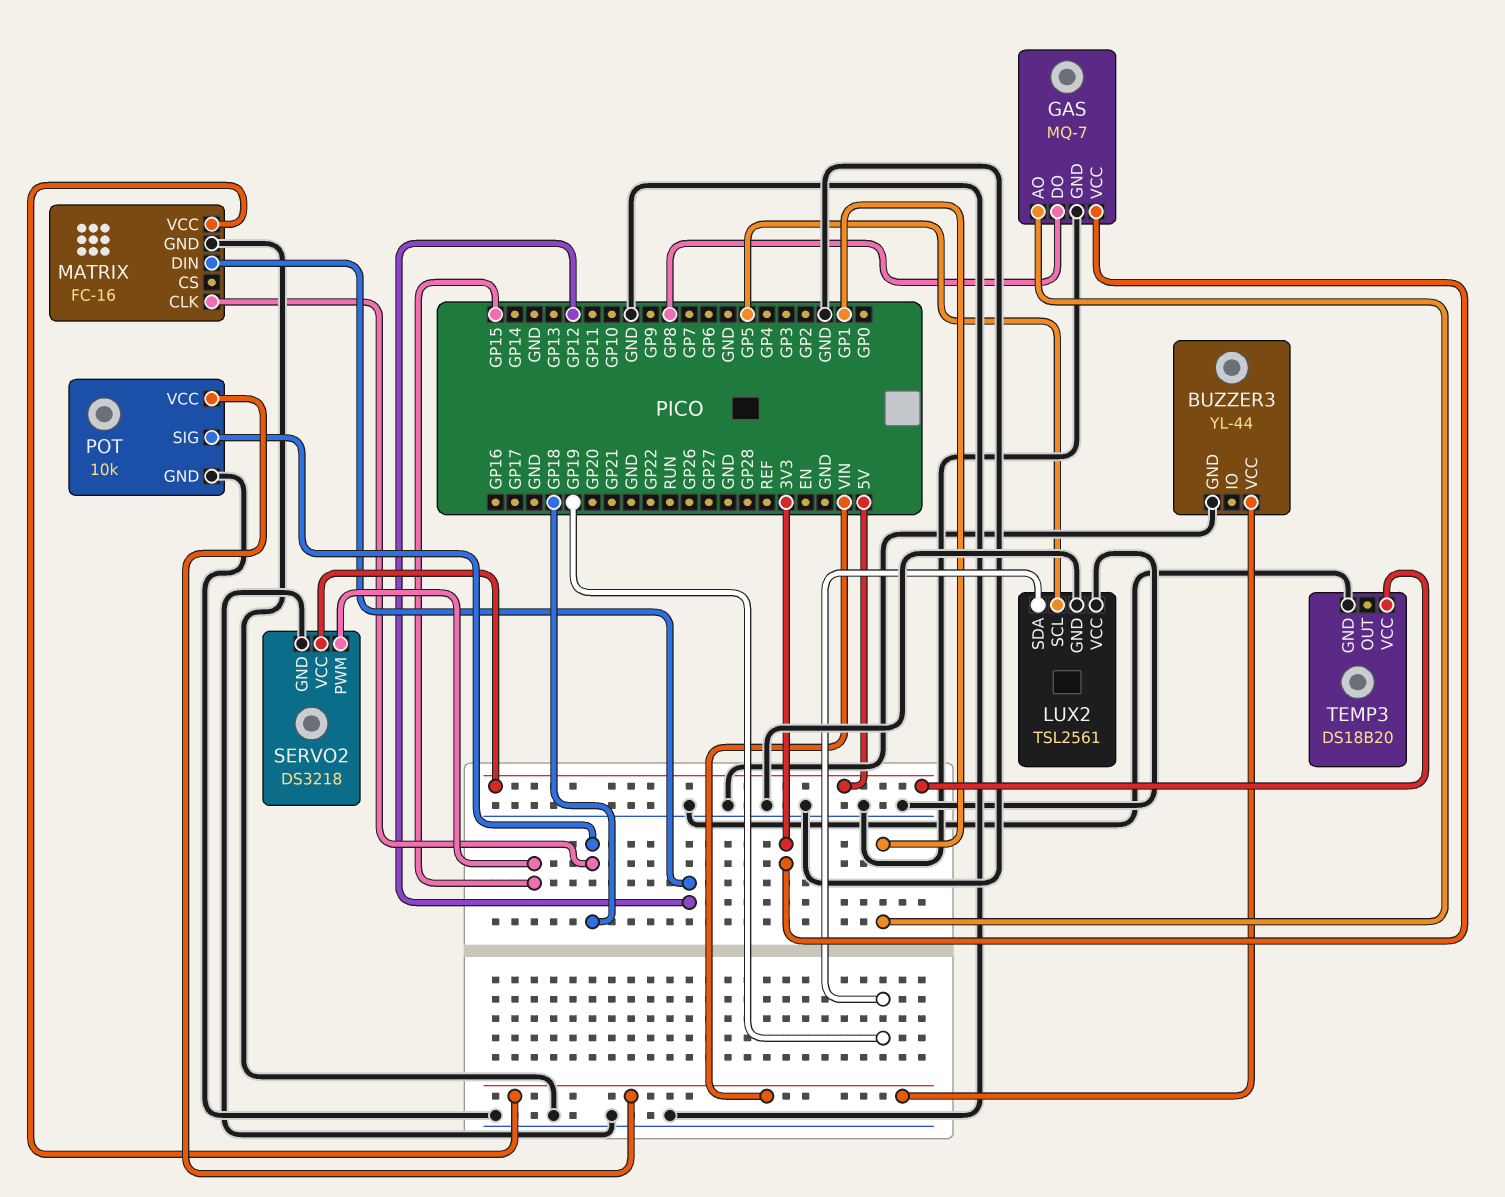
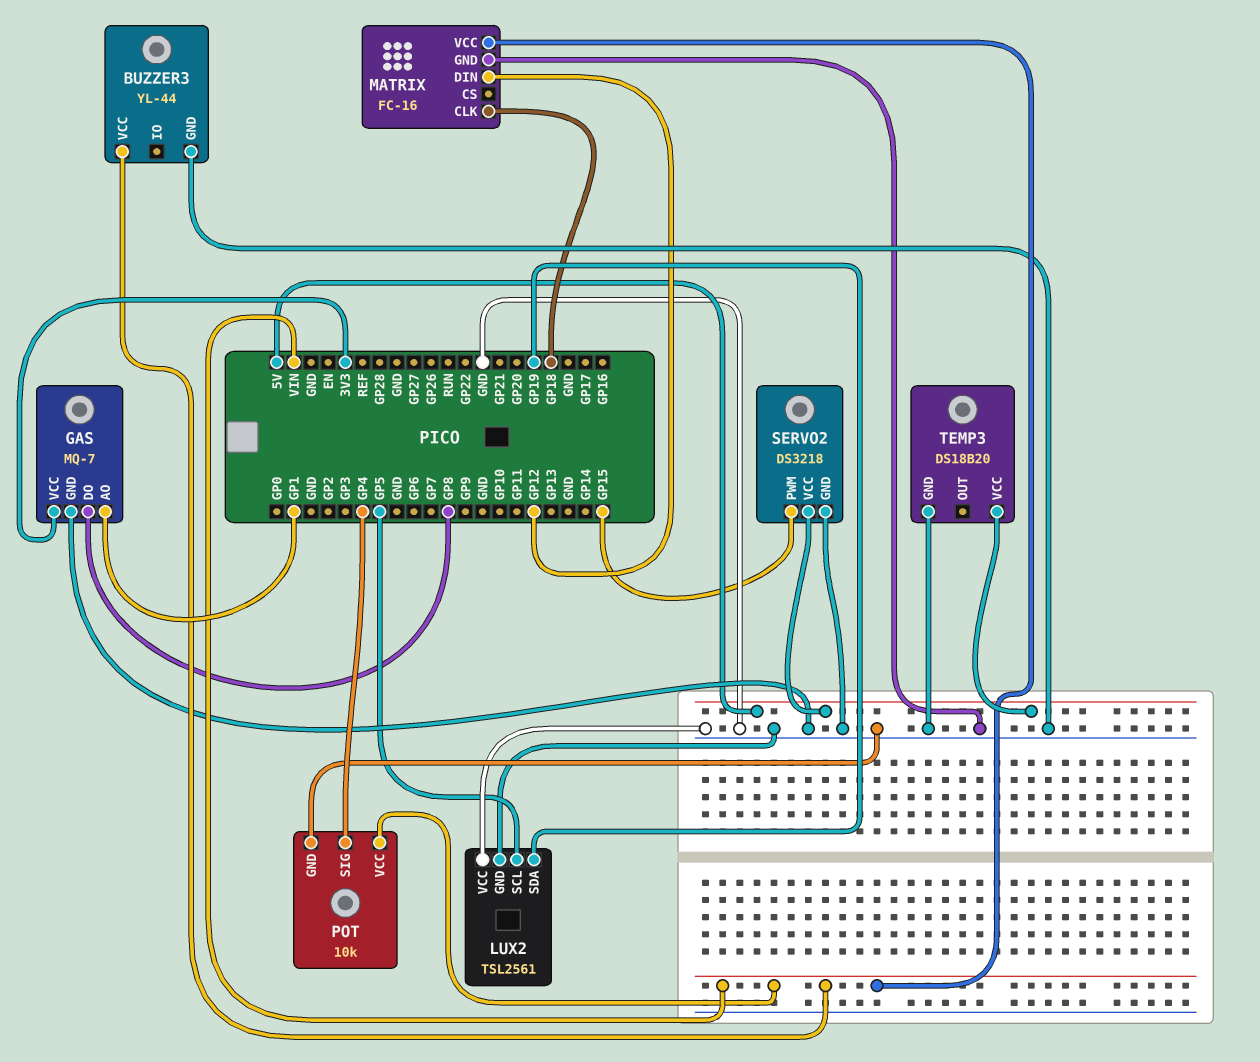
POT pin SIG: GP18 -> GP4

